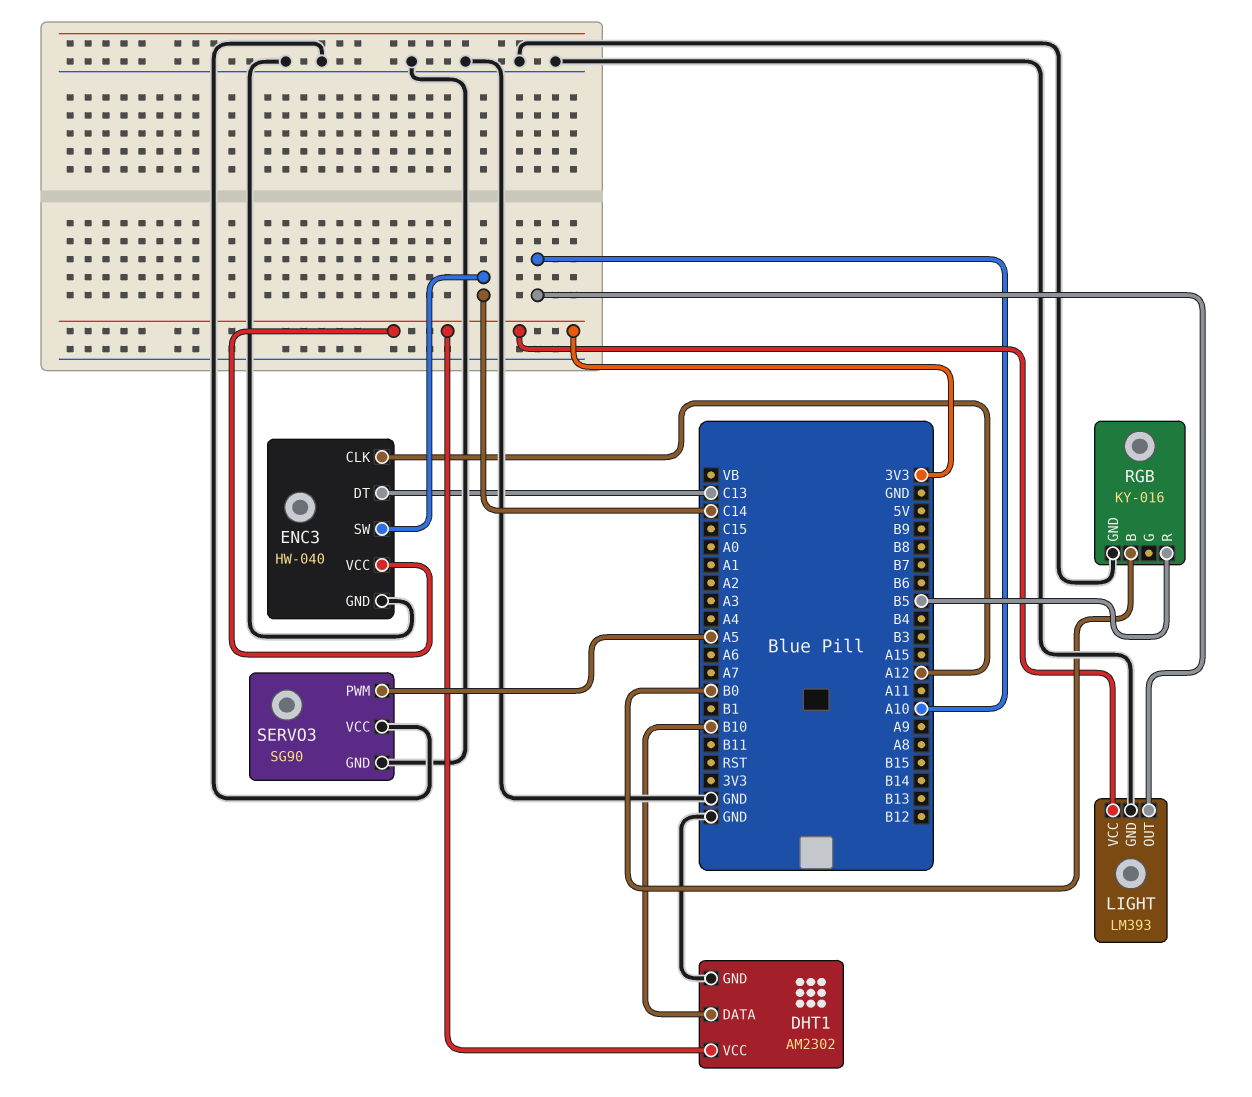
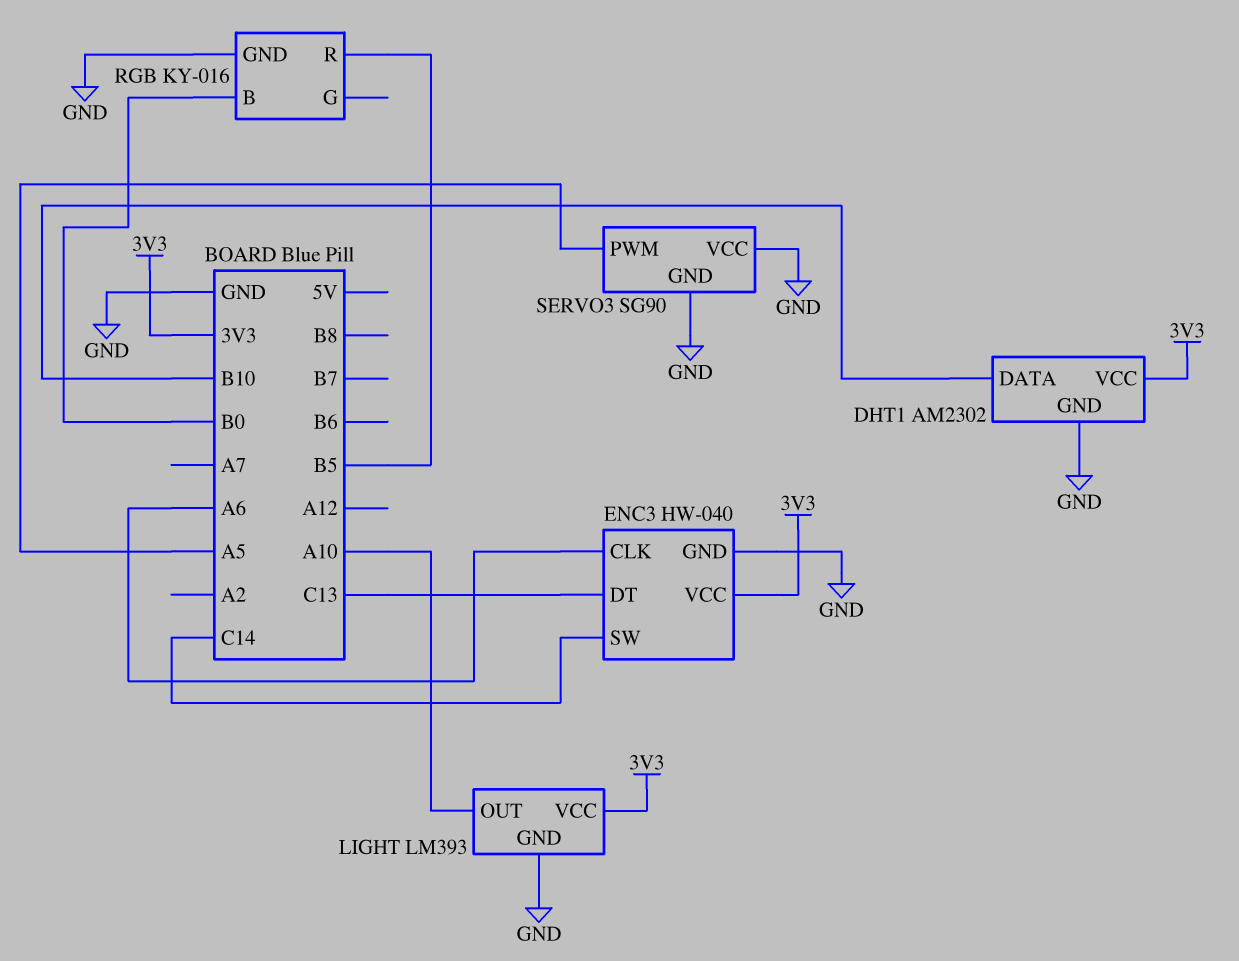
ENC3 pin CLK: A12 -> A6

